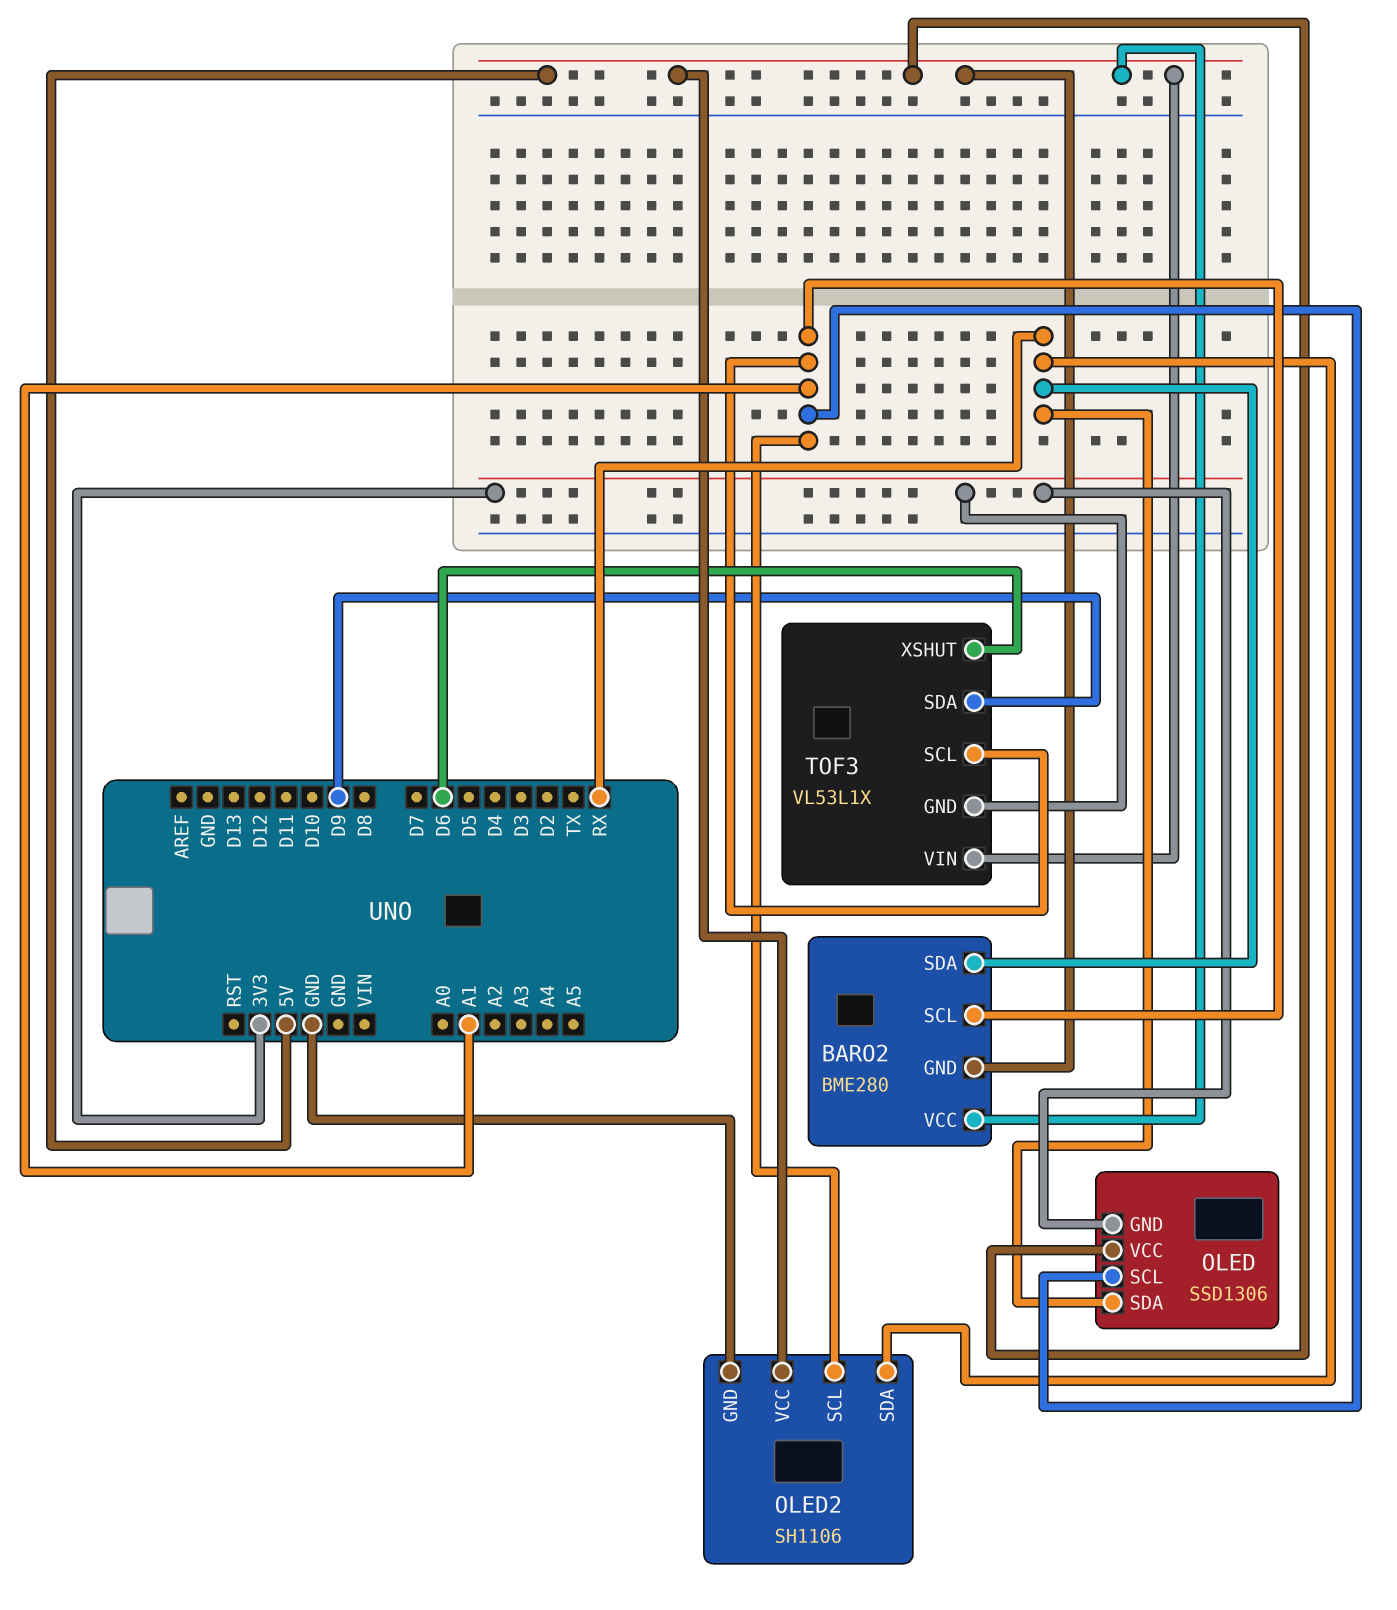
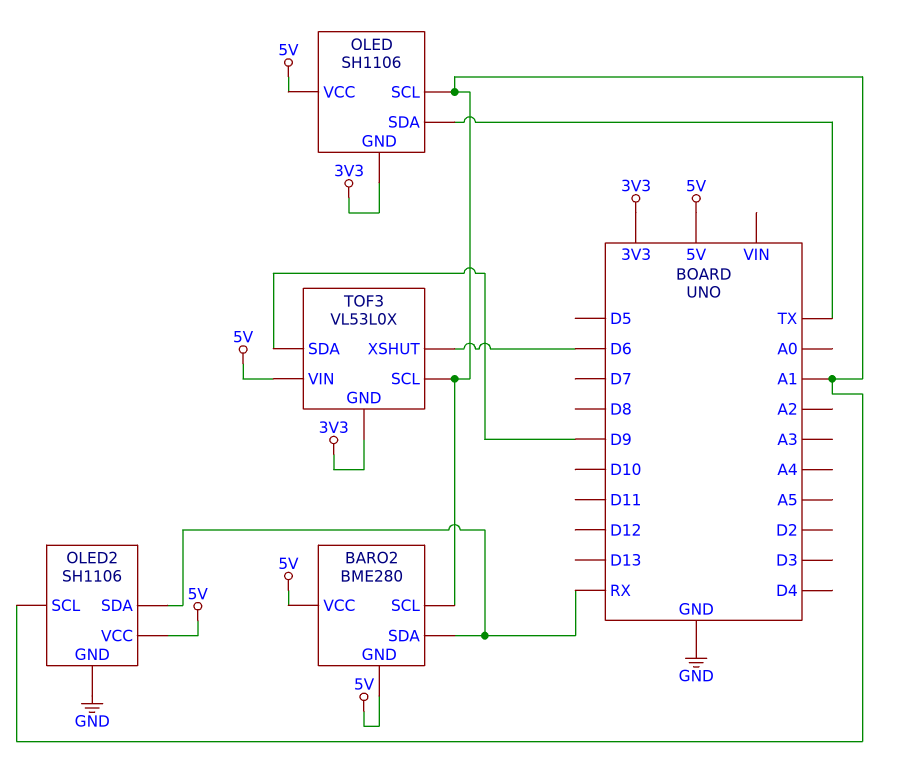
OLED: SSD1306 -> SH1106
OLED pin SDA: RX -> TX
TOF3: VL53L1X -> VL53L0X

